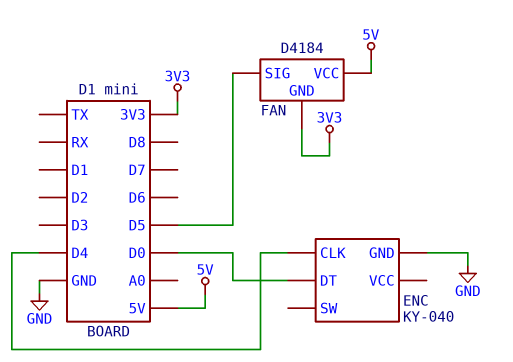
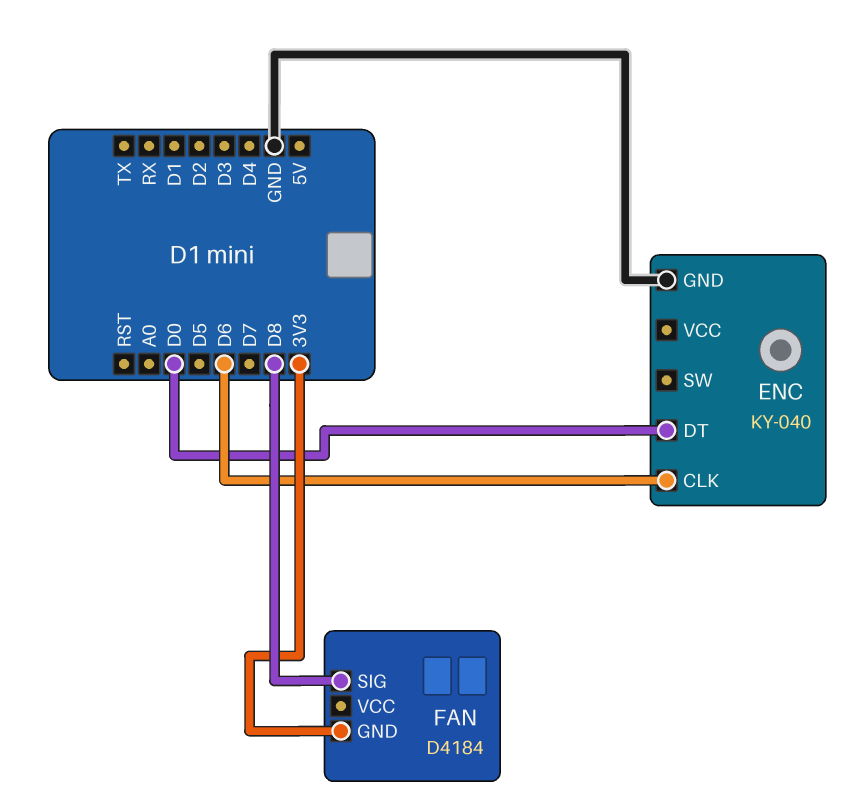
ENC pin CLK: D4 -> D6
FAN pin SIG: D5 -> D8
FAN pin VCC: 5V -> none

